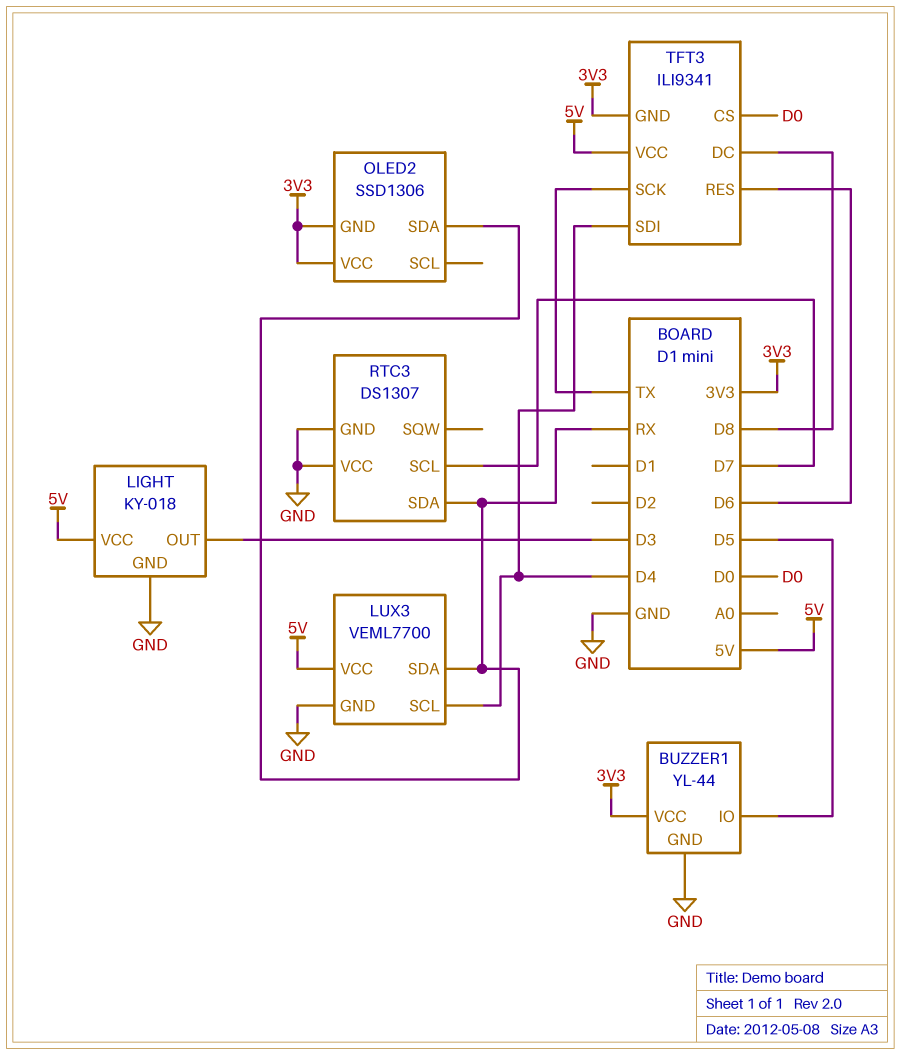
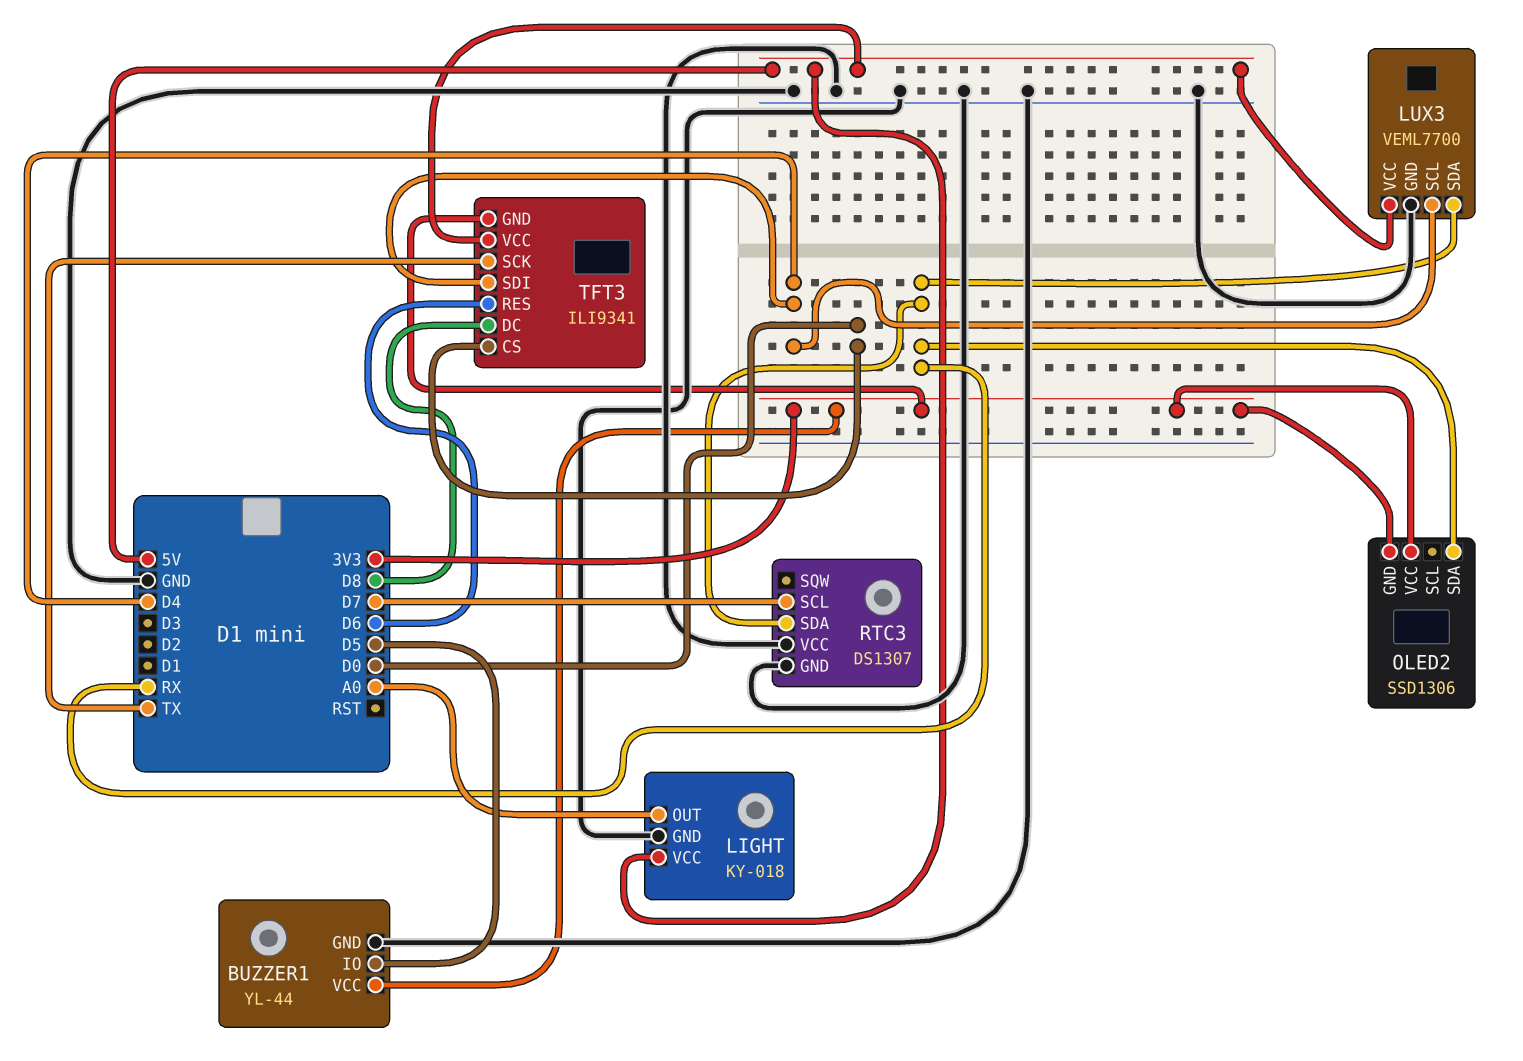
LIGHT pin OUT: D3 -> A0

